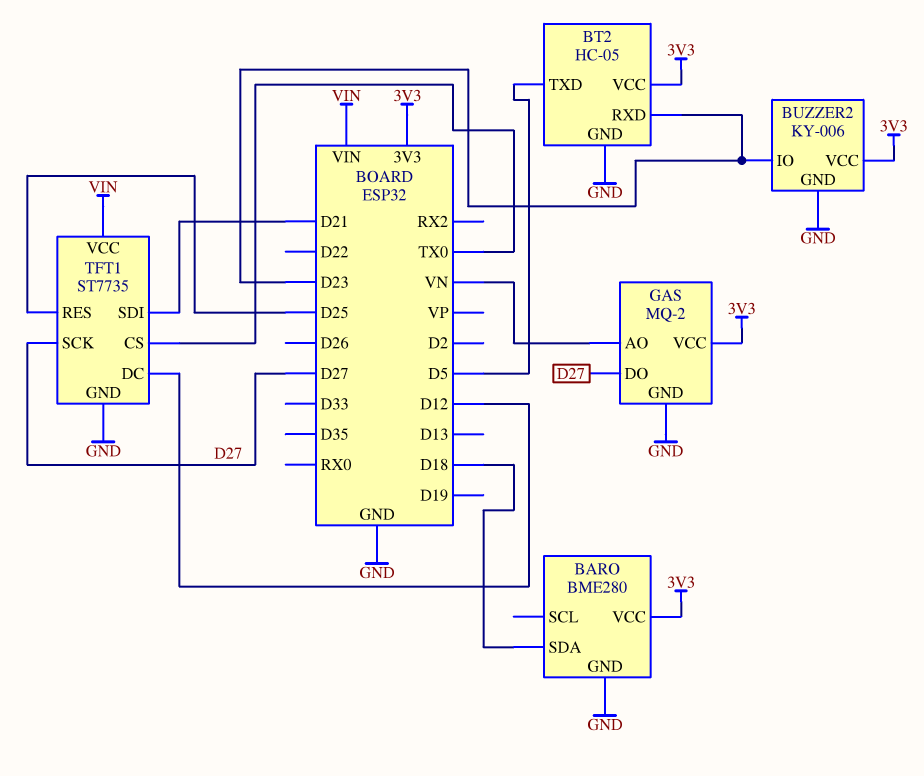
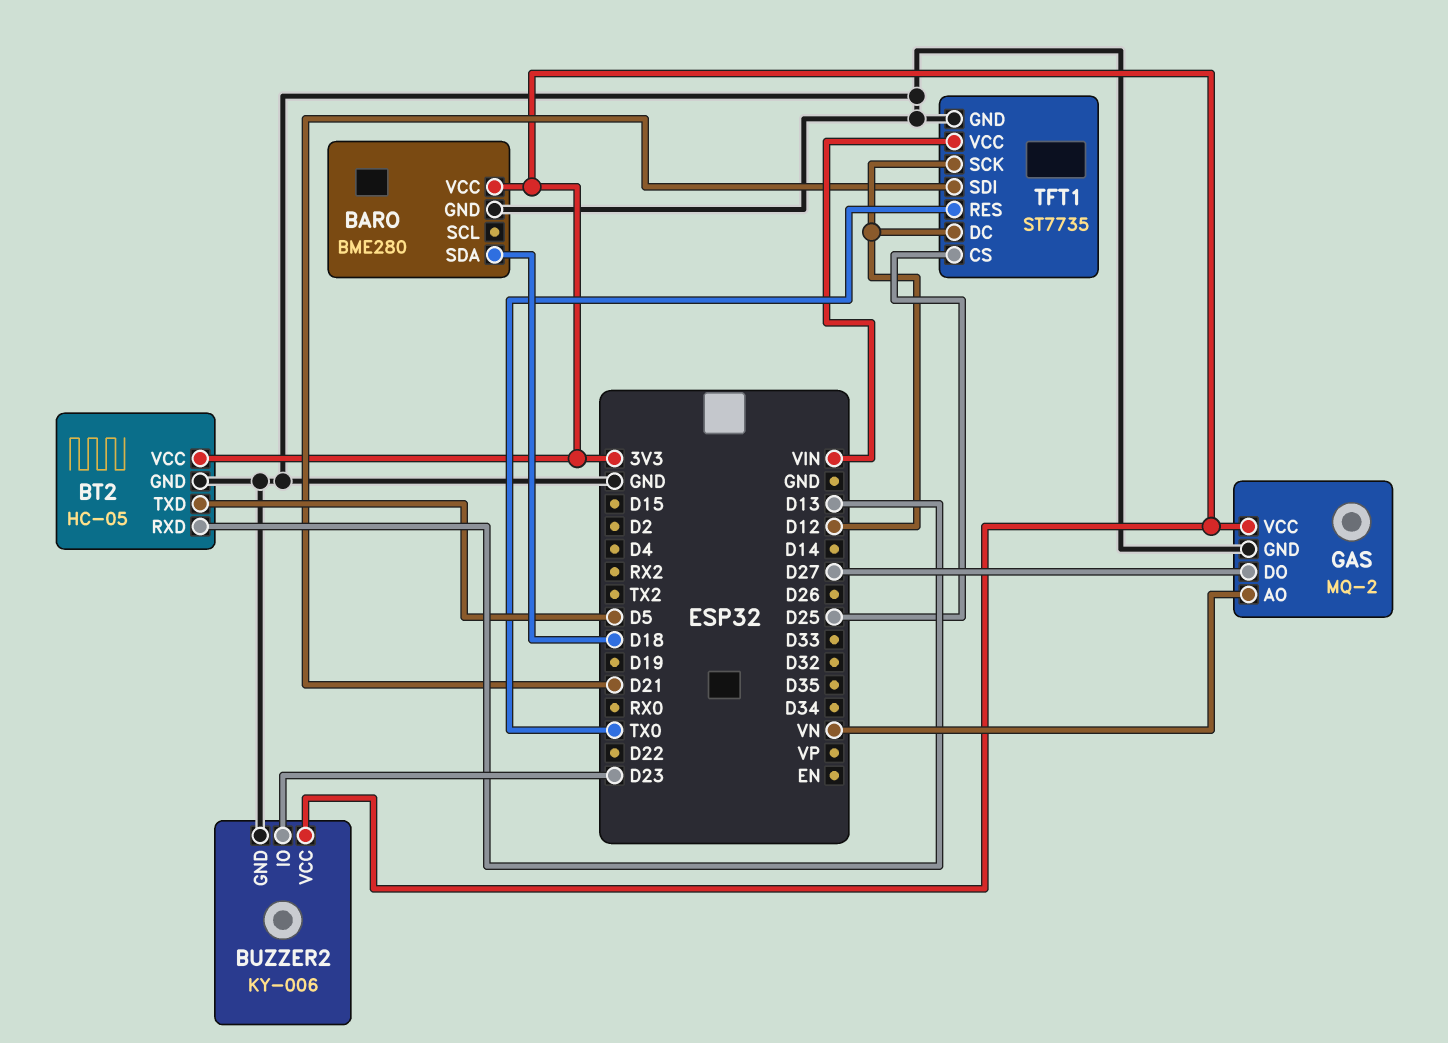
BT2 pin RXD: D23 -> D13
TFT1 pin CS: TX0 -> D25
TFT1 pin RES: D25 -> TX0
TFT1 pin SCK: D27 -> D12

